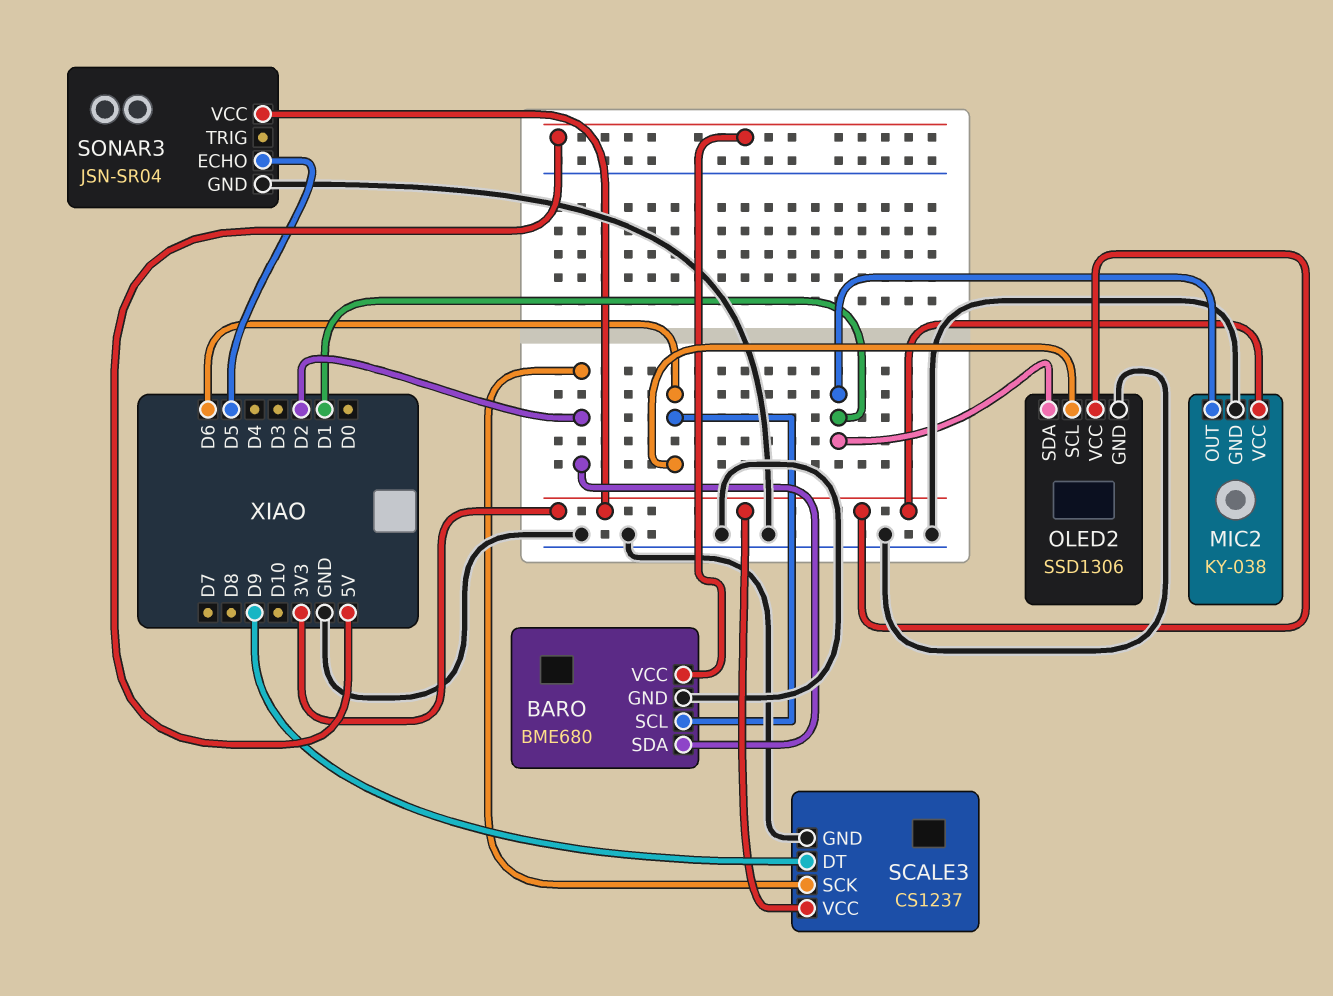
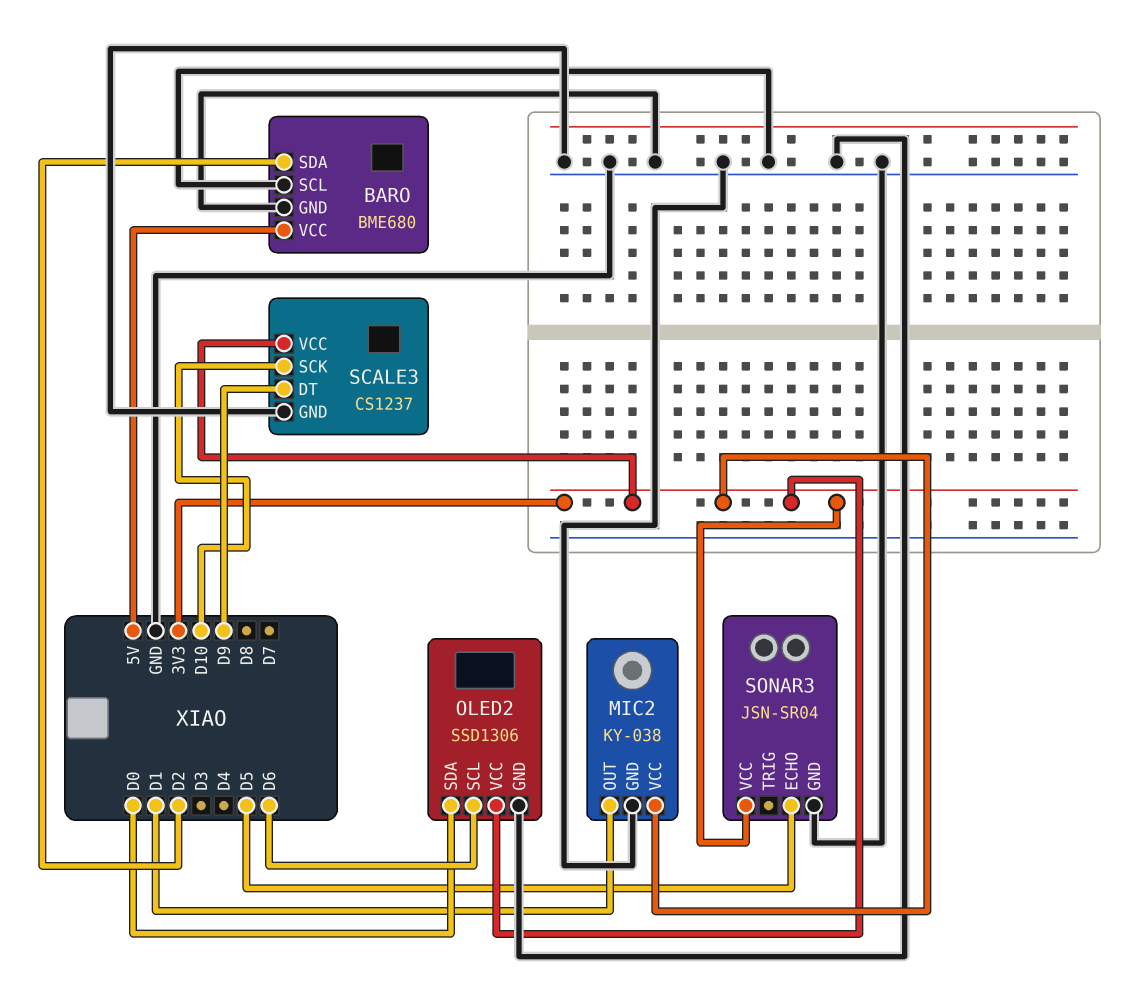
BARO pin SCL: D6 -> GND
OLED2 pin SDA: D1 -> D0
SCALE3 pin SCK: D2 -> D10

